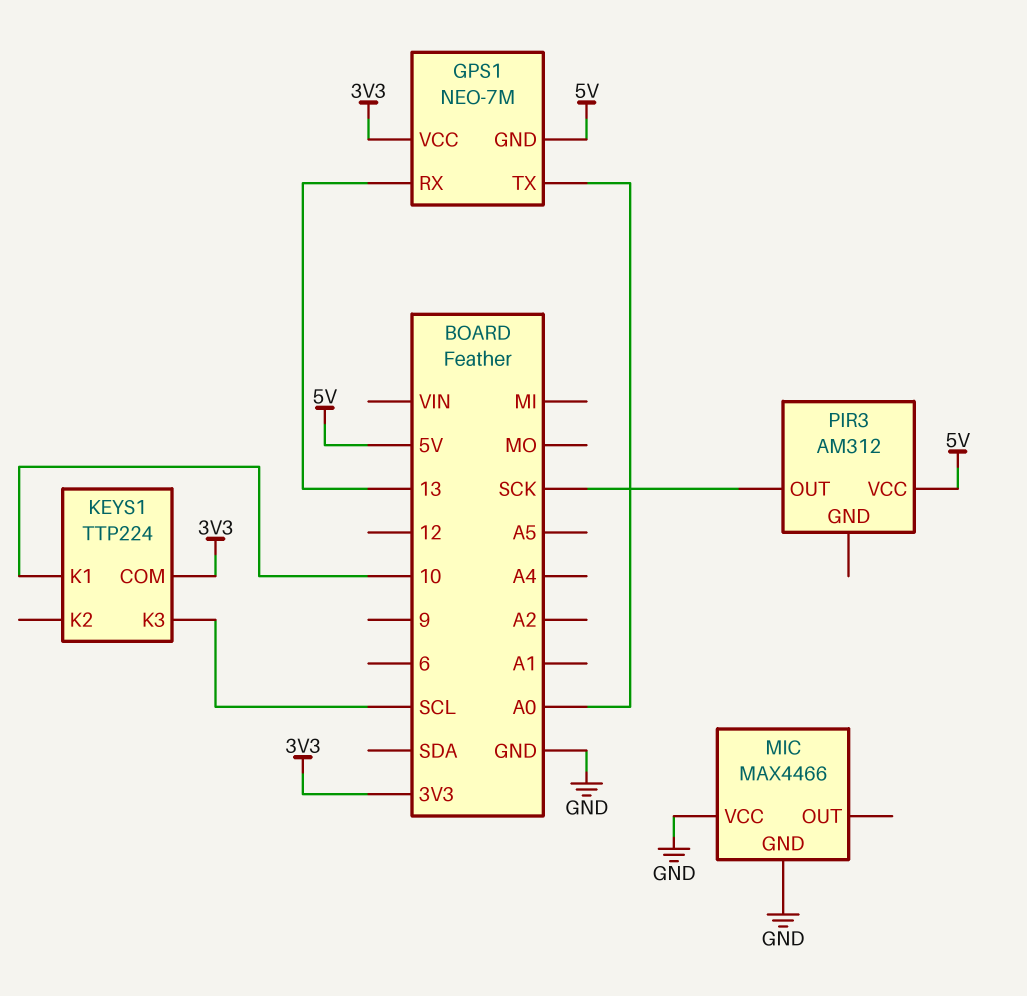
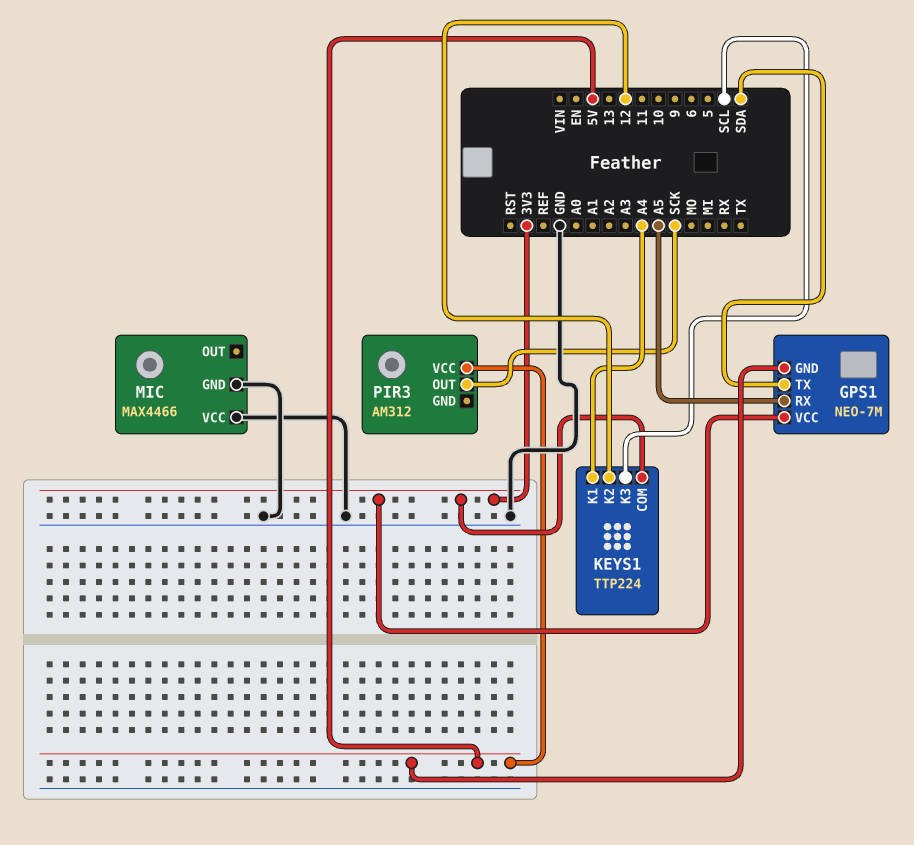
GPS1 pin RX: 13 -> A5
GPS1 pin TX: A0 -> SDA
KEYS1 pin K1: 10 -> A4
KEYS1 pin K2: none -> 12

